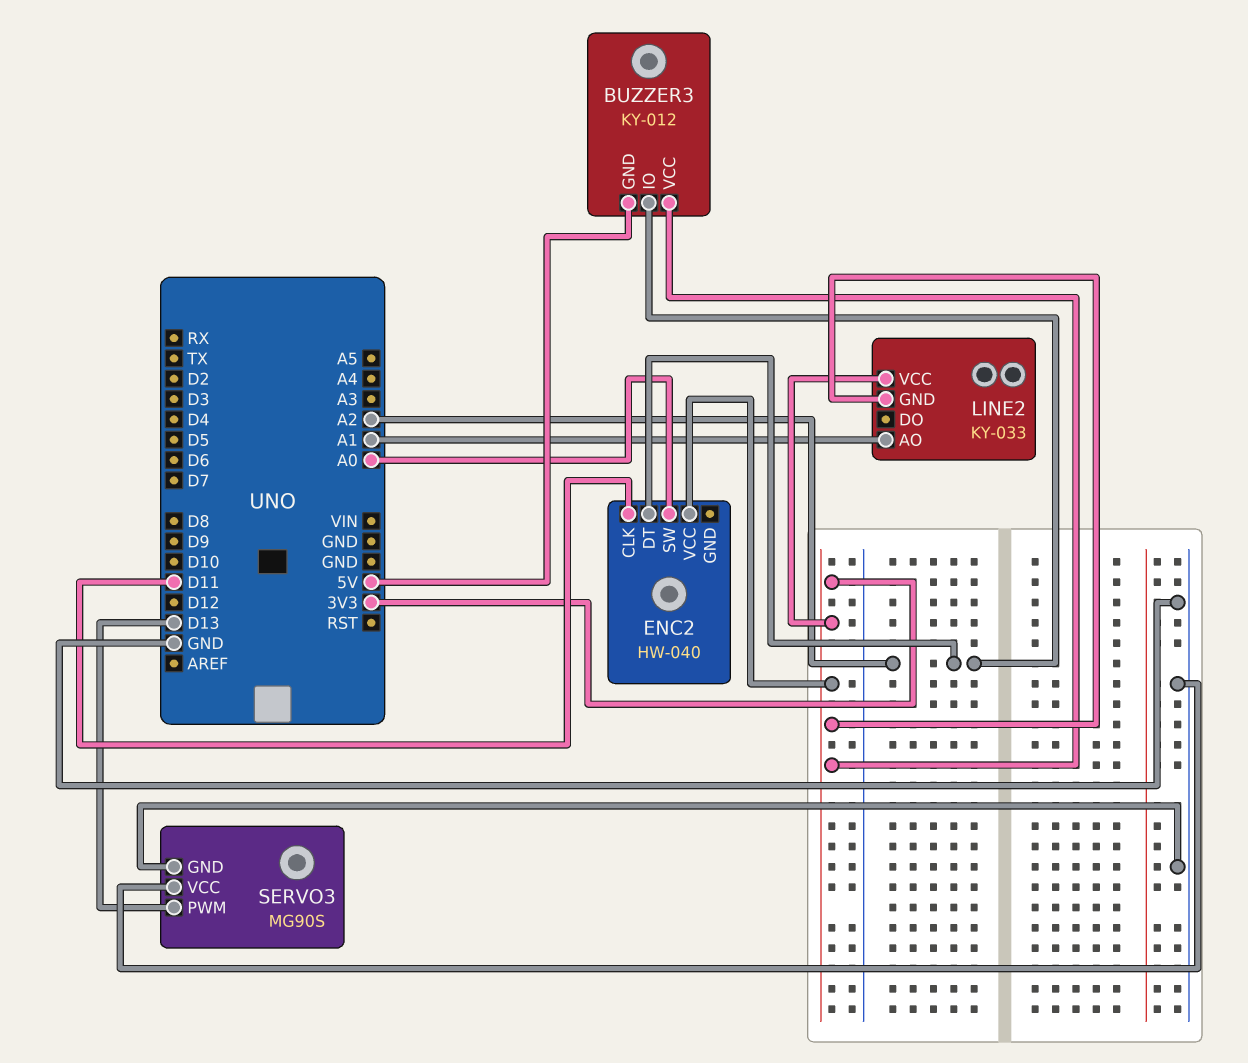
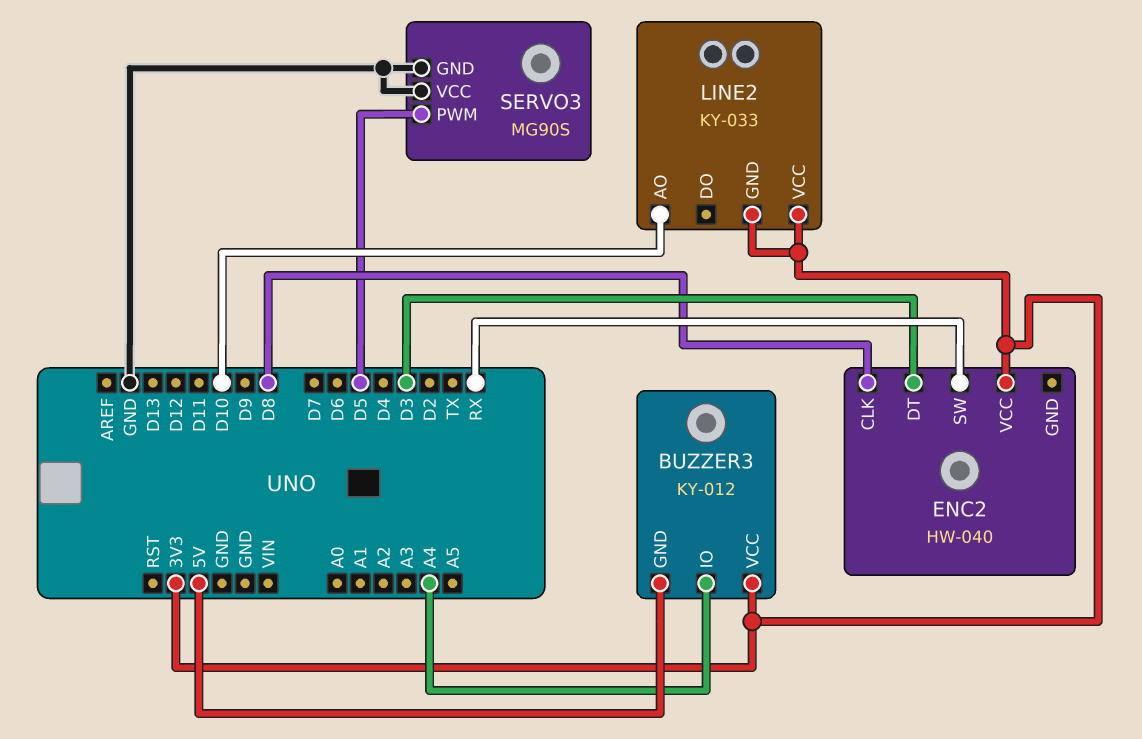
BUZZER3 pin IO: A2 -> A4
ENC2 pin CLK: D11 -> D8
ENC2 pin DT: A2 -> D3
ENC2 pin SW: A0 -> RX
LINE2 pin AO: A1 -> D10
SERVO3 pin PWM: D13 -> D5

